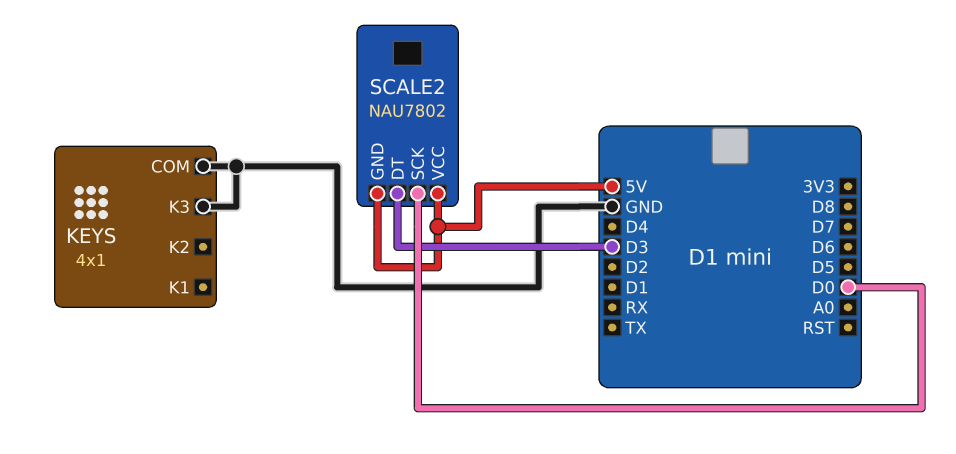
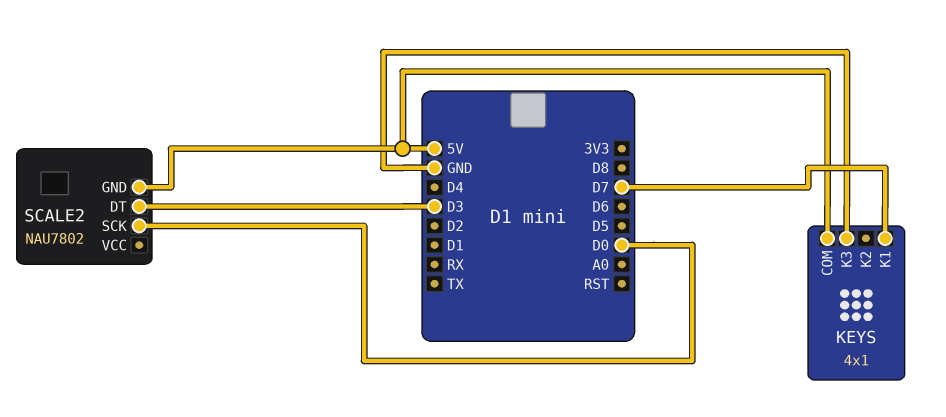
KEYS pin COM: GND -> 5V
KEYS pin K1: none -> D7
SCALE2 pin VCC: 5V -> none

